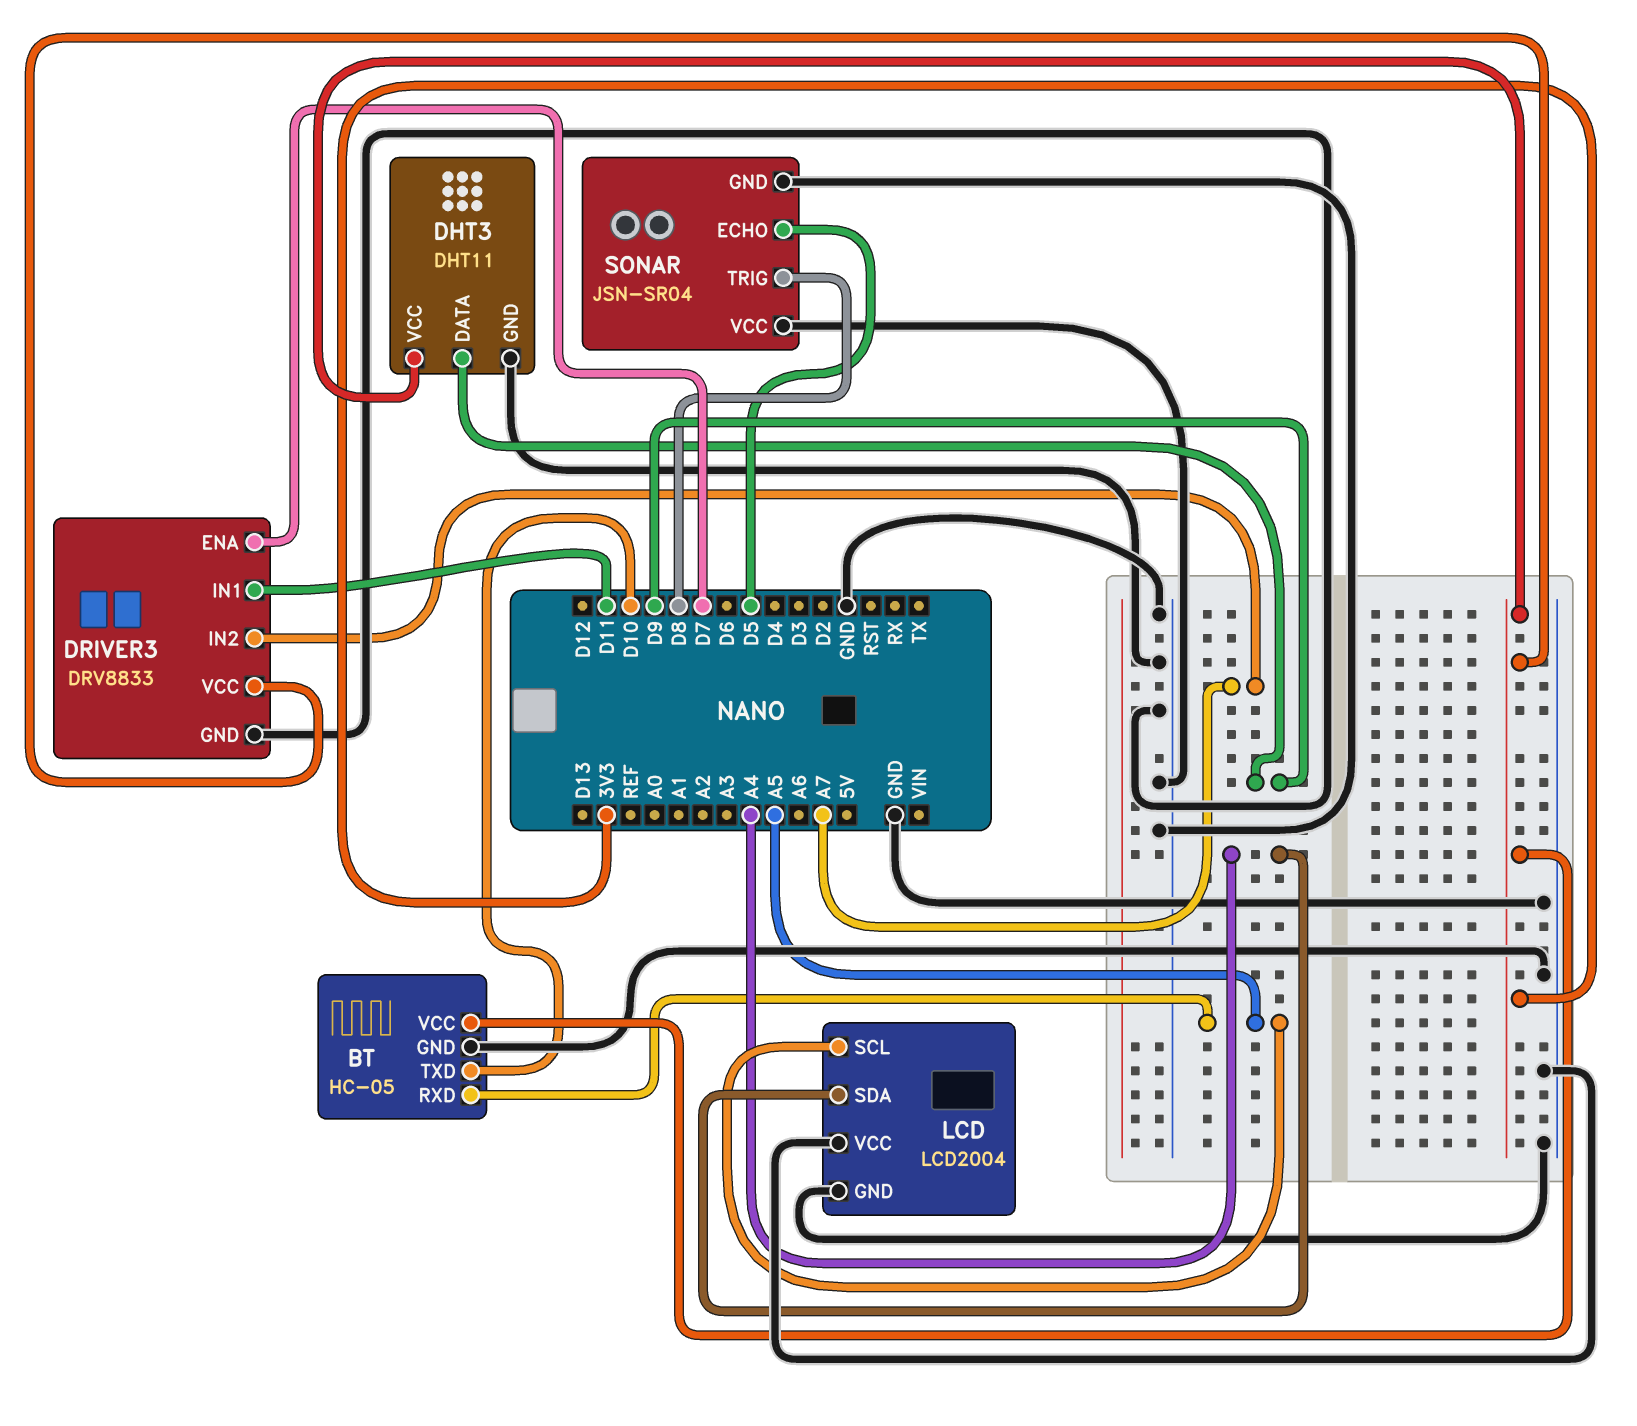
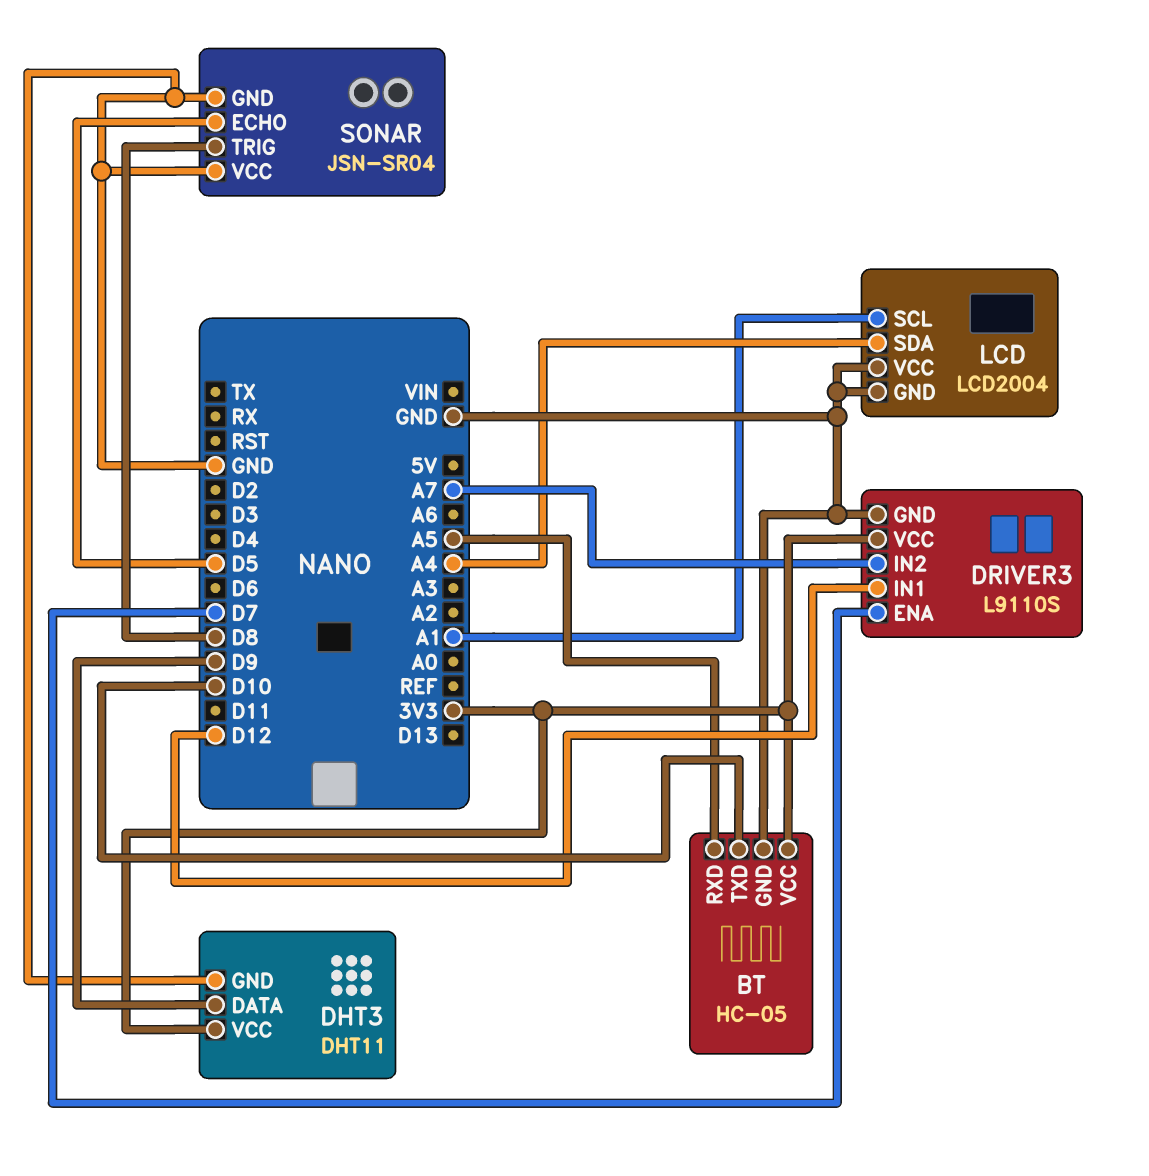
DRIVER3: DRV8833 -> L9110S
DRIVER3 pin IN1: D11 -> D12
LCD pin SCL: A5 -> A1

